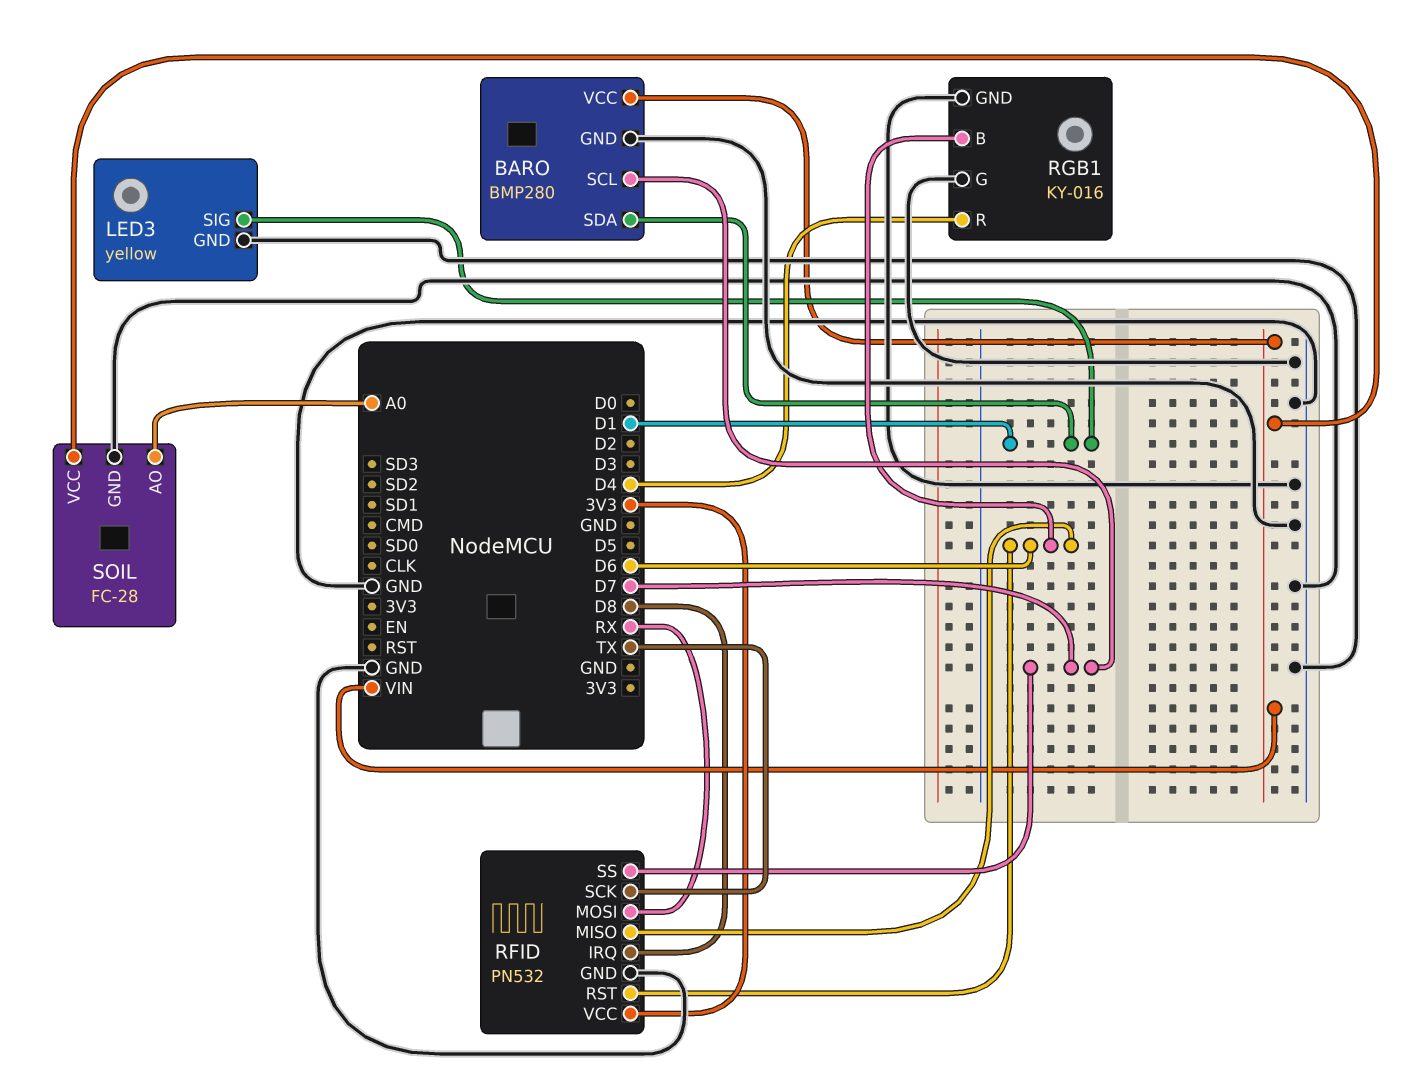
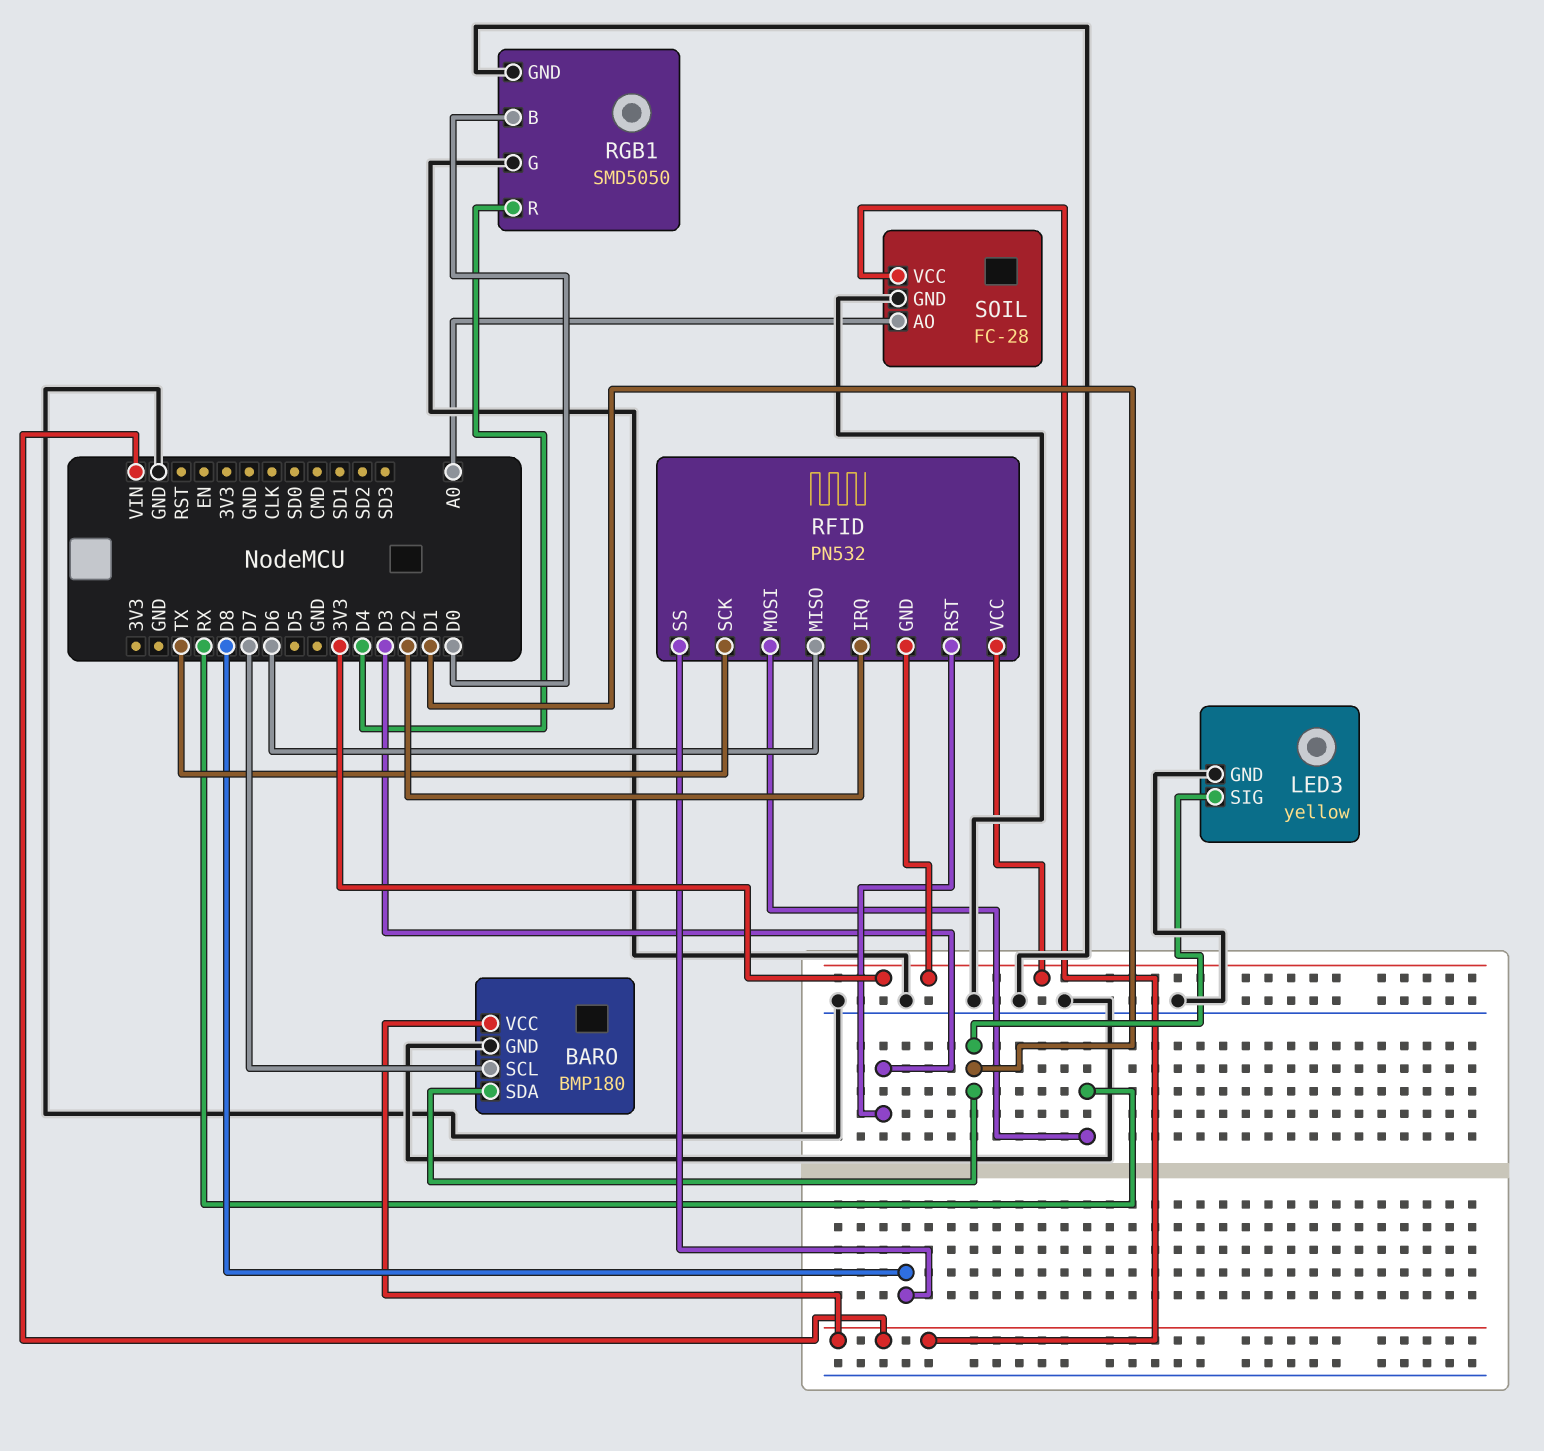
BARO: BMP280 -> BMP180
RFID pin GND: GND -> 3V3
RFID pin IRQ: D8 -> D2
RFID pin RST: D6 -> D3
RFID pin SS: D7 -> D8
RGB1: KY-016 -> SMD5050
RGB1 pin B: D6 -> D0

